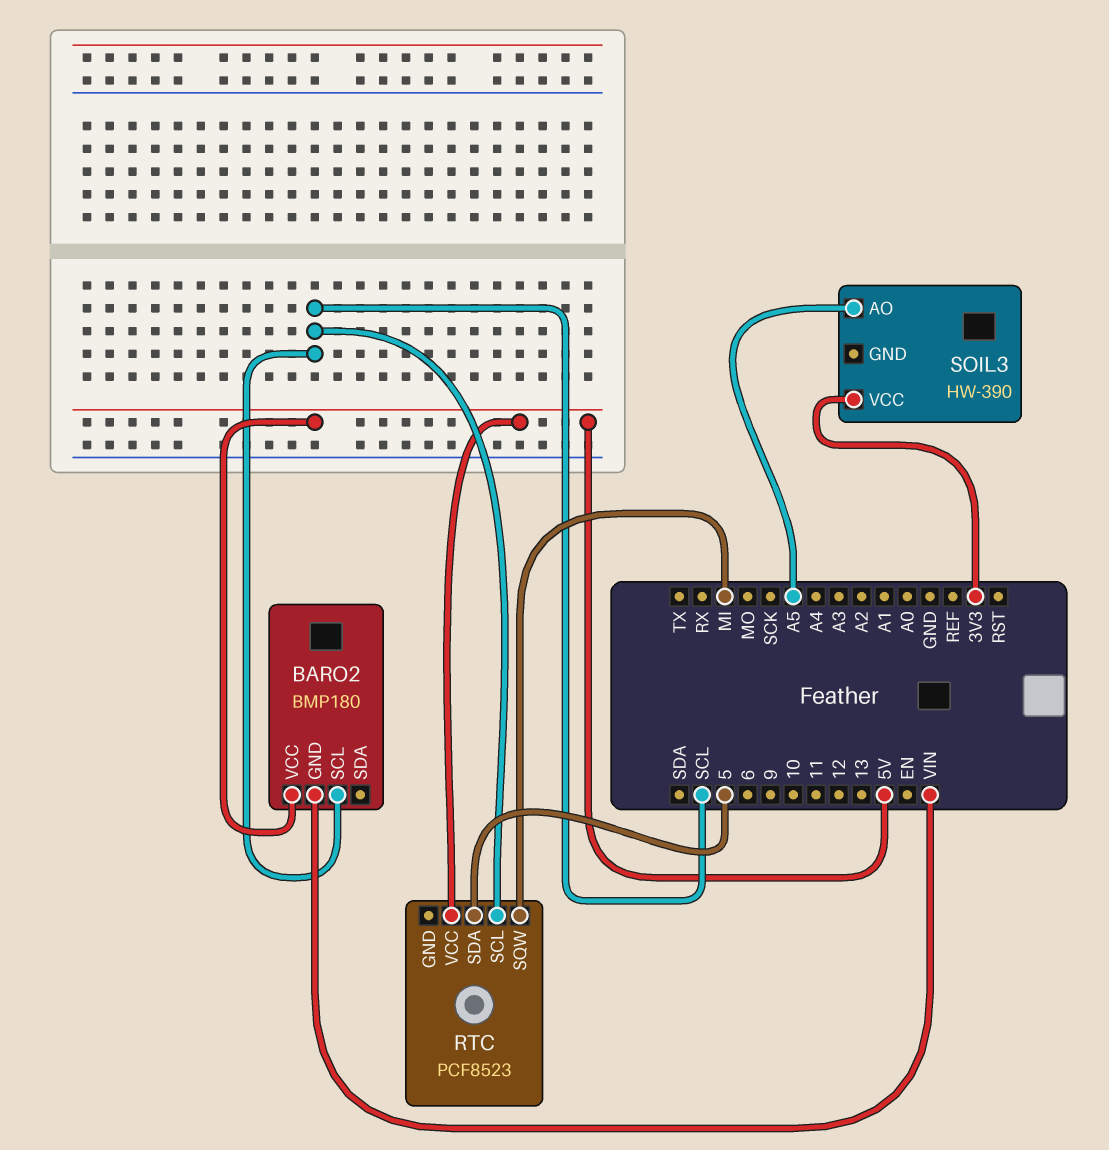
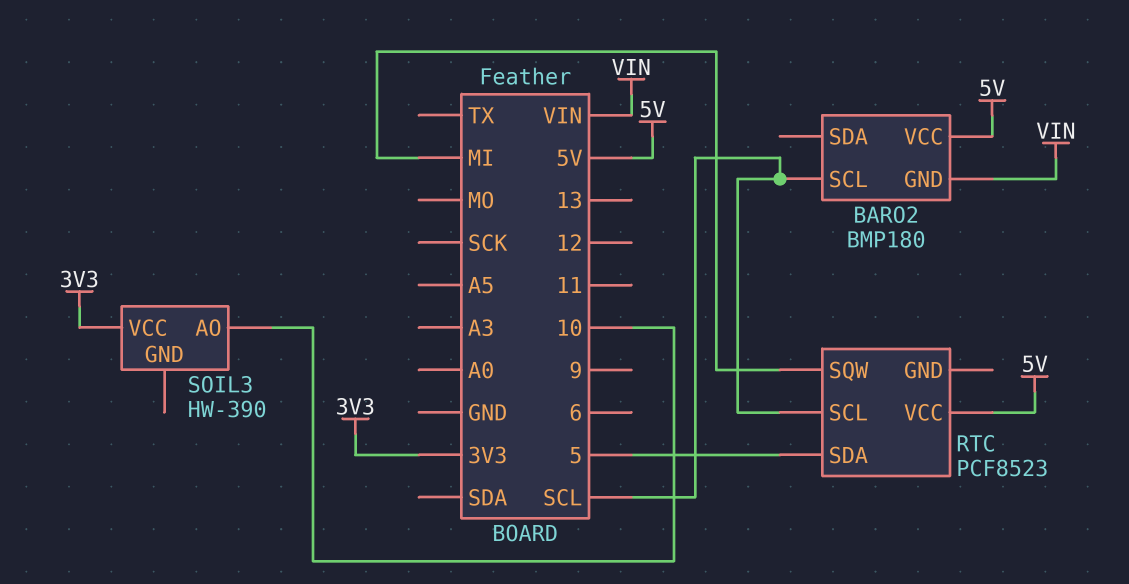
SOIL3 pin AO: A5 -> 10

